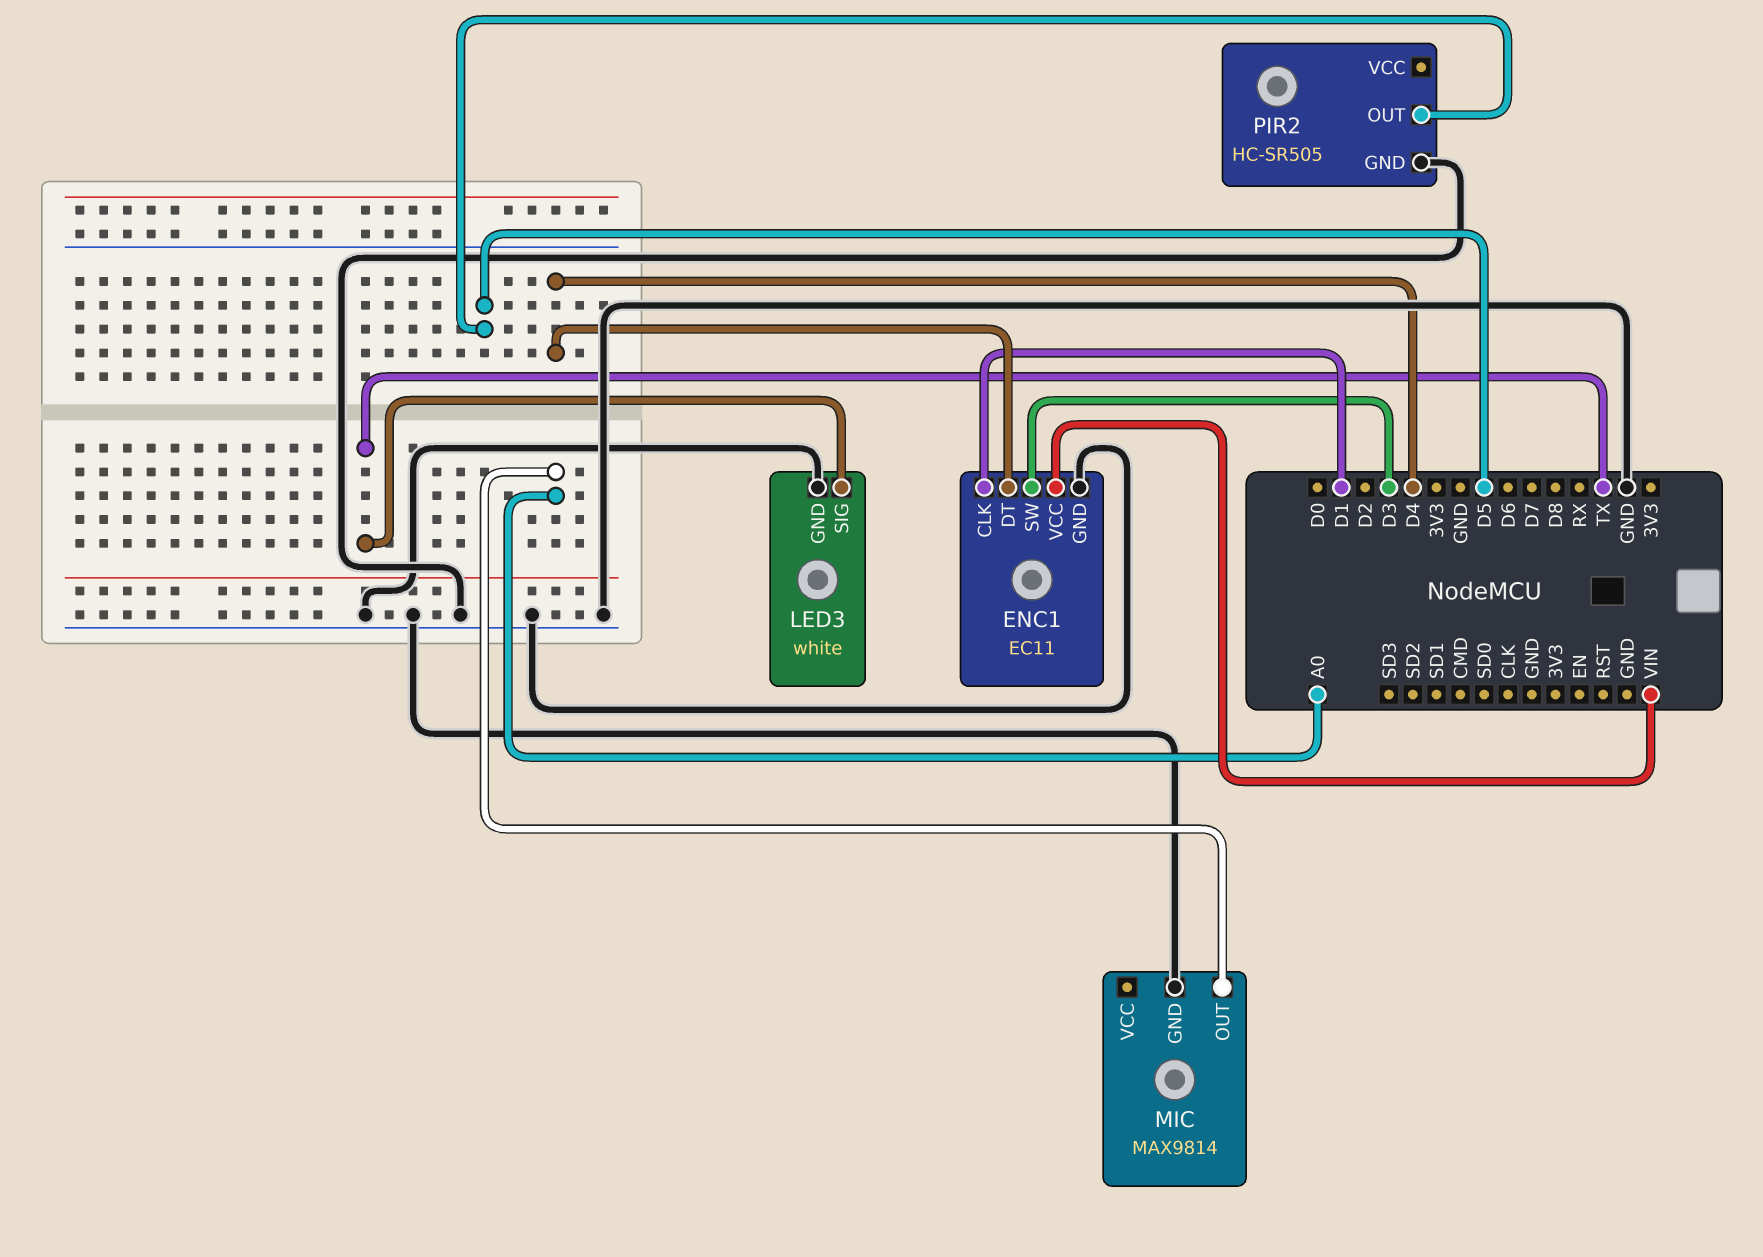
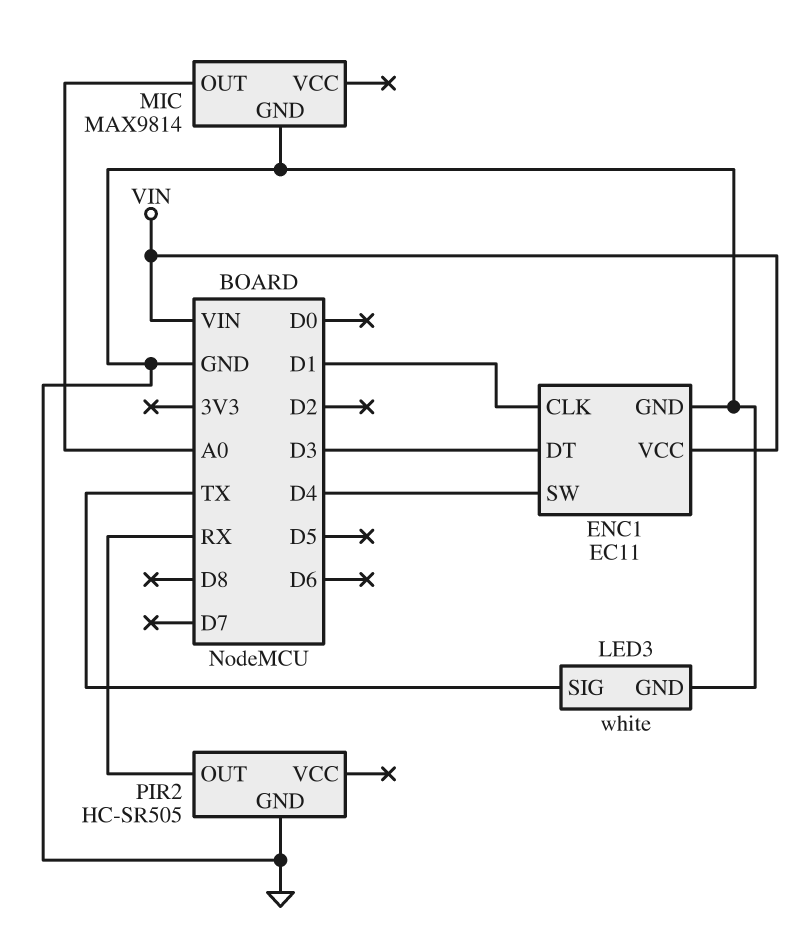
ENC1 pin DT: D4 -> D3
ENC1 pin SW: D3 -> D4
PIR2 pin OUT: D5 -> RX

